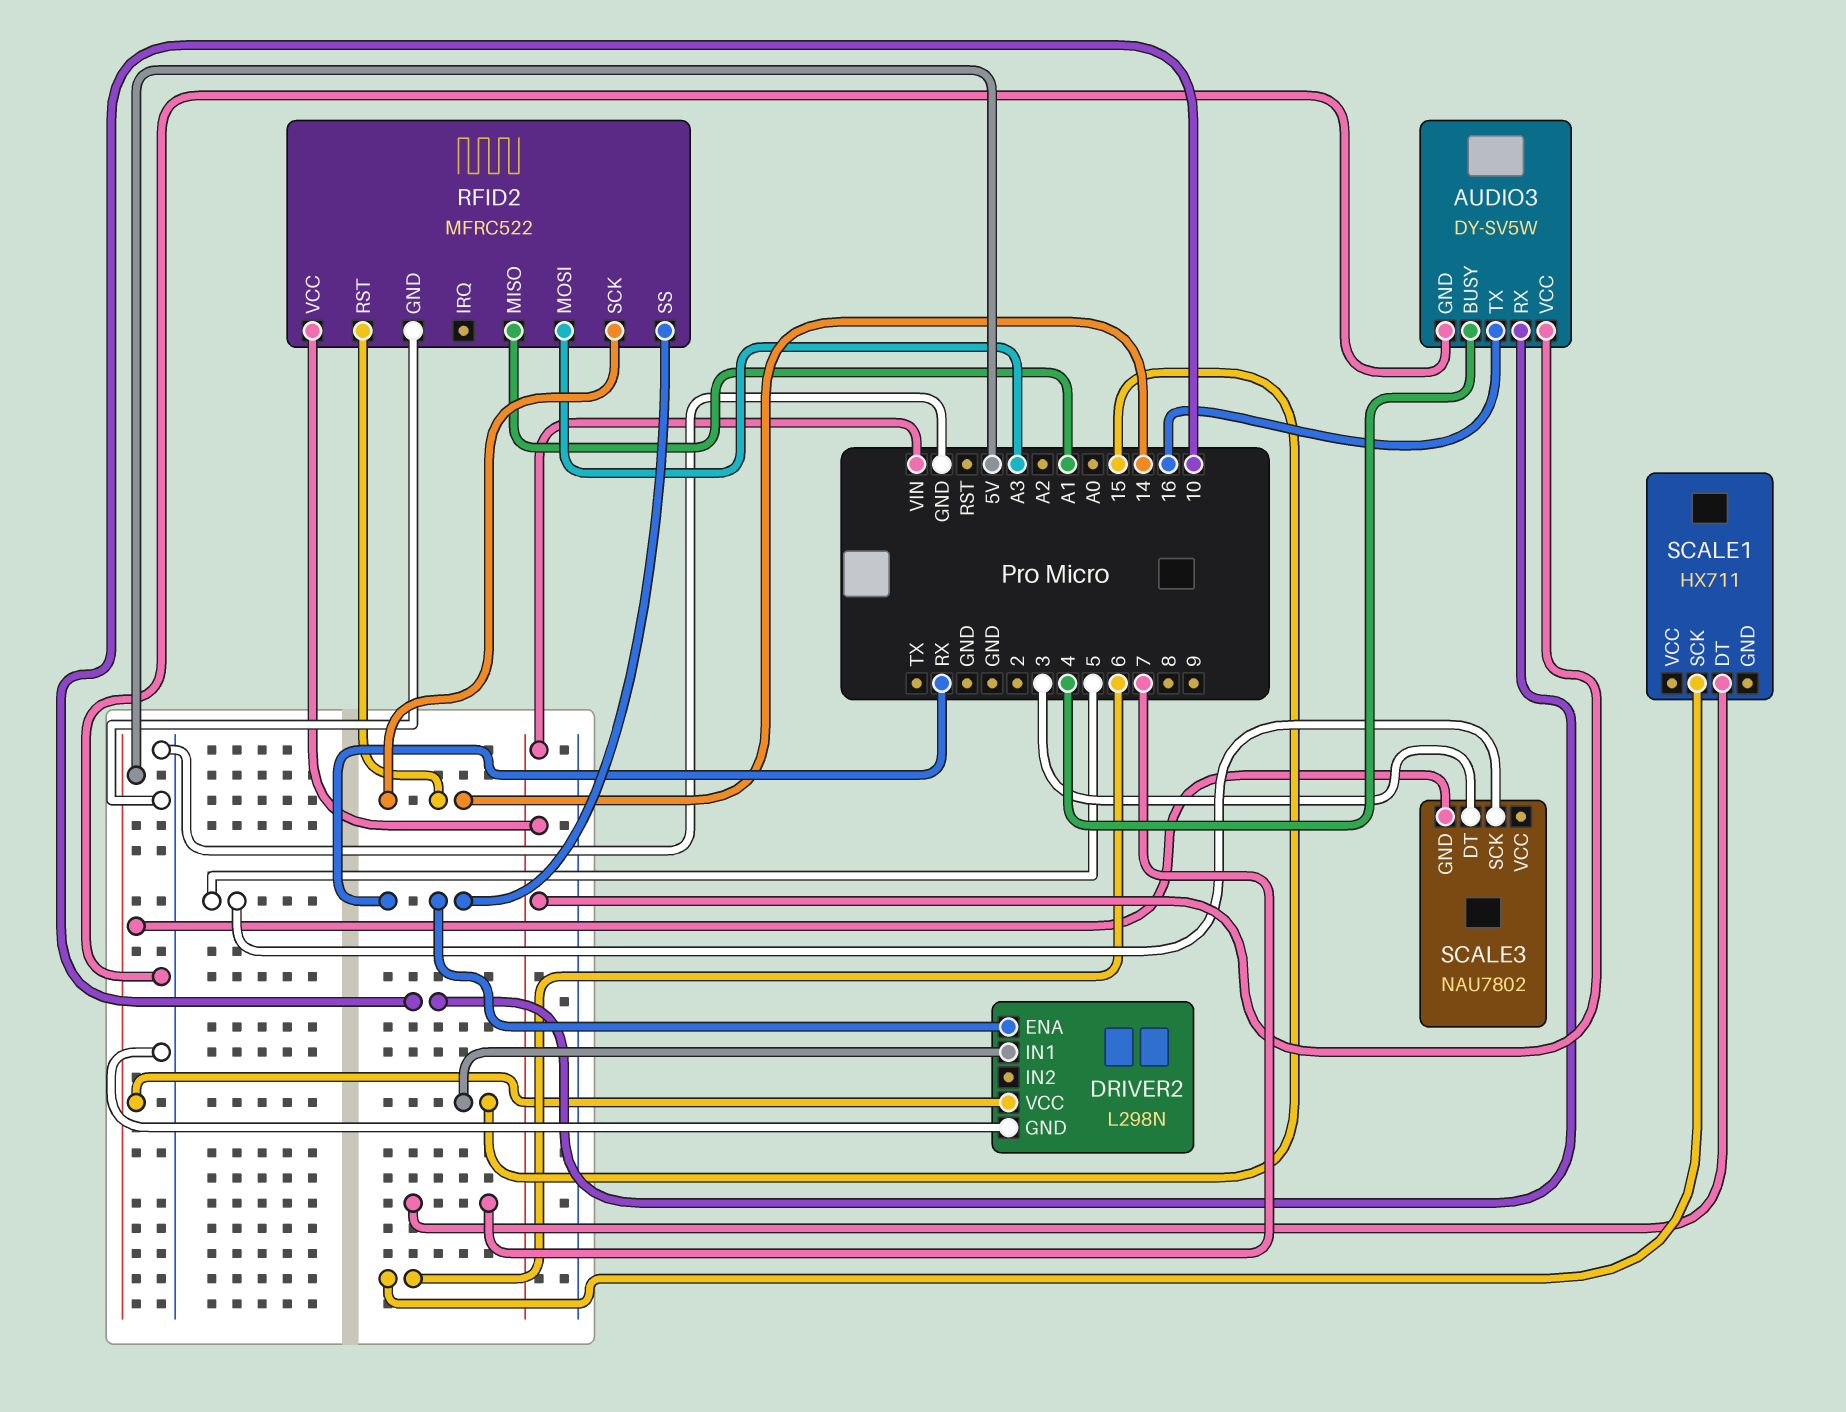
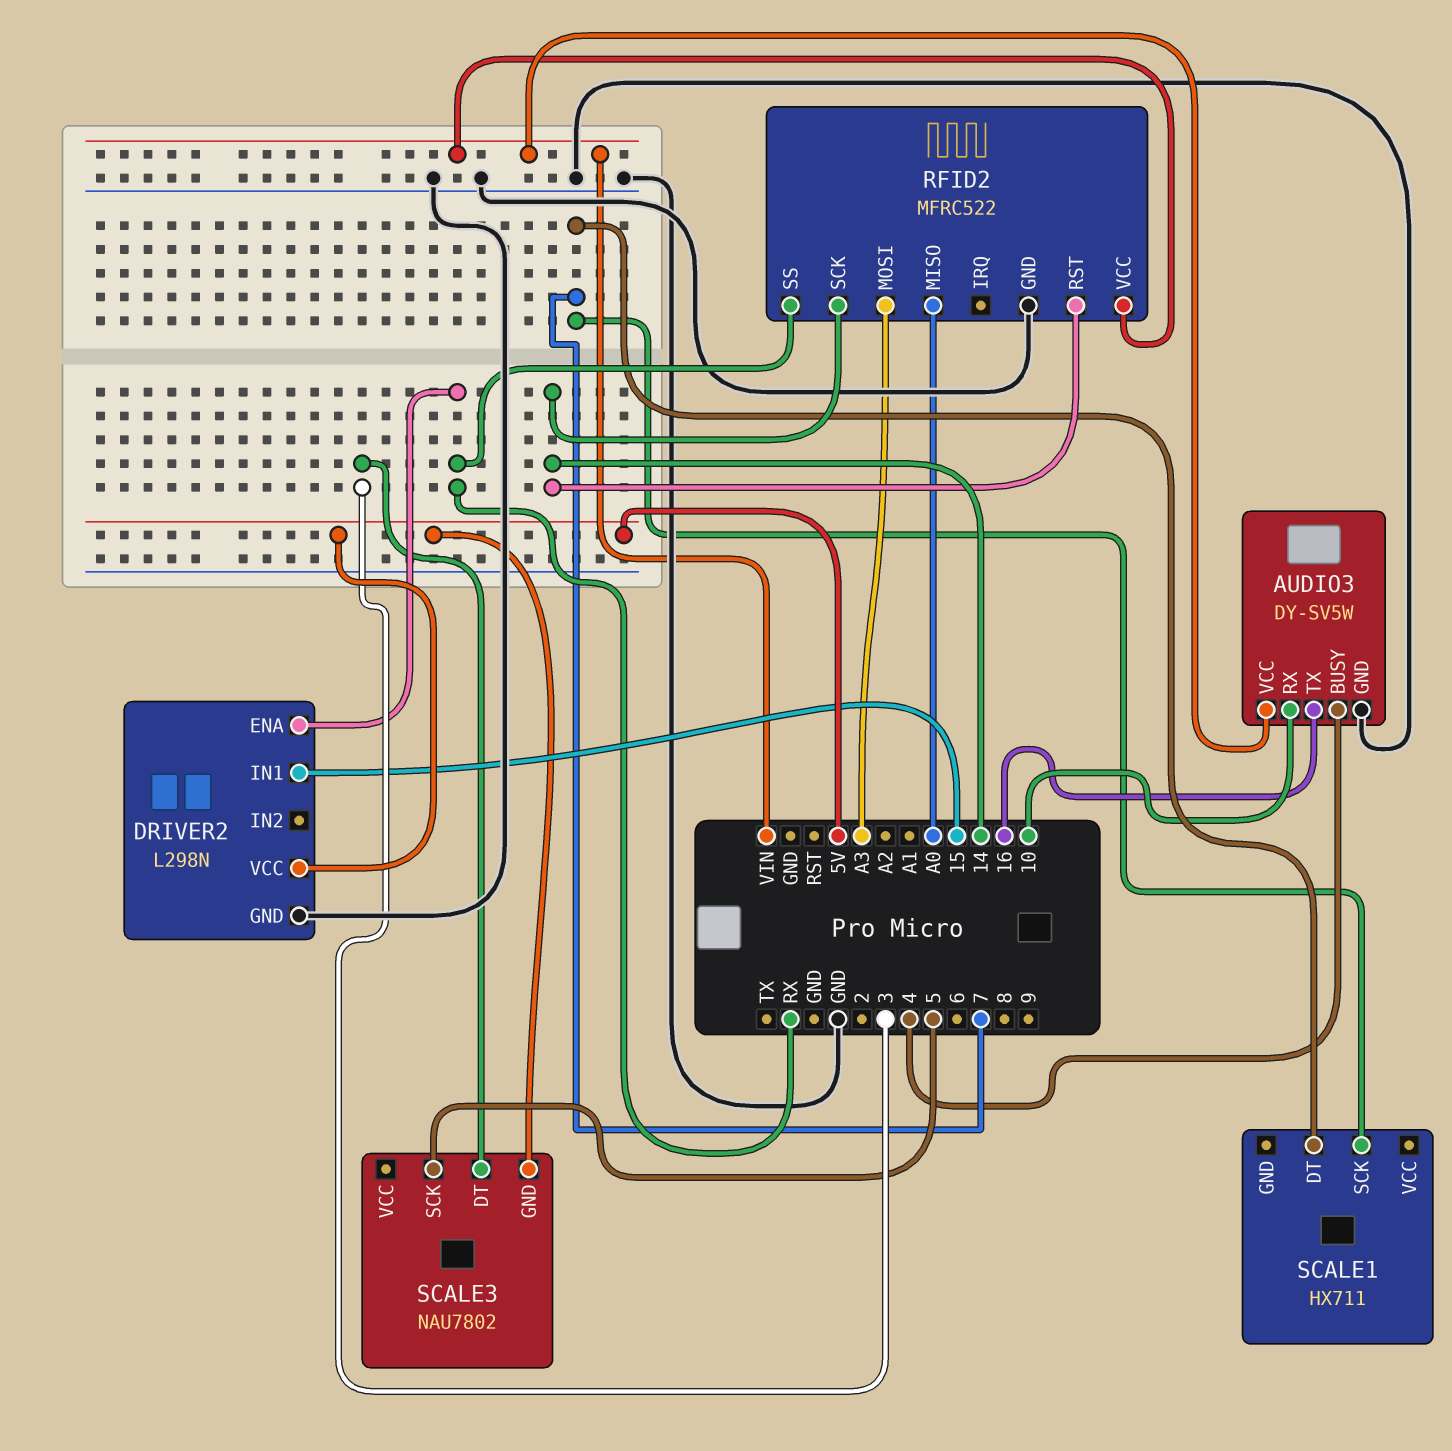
RFID2 pin MISO: A1 -> A0
SCALE1 pin SCK: 6 -> 7

